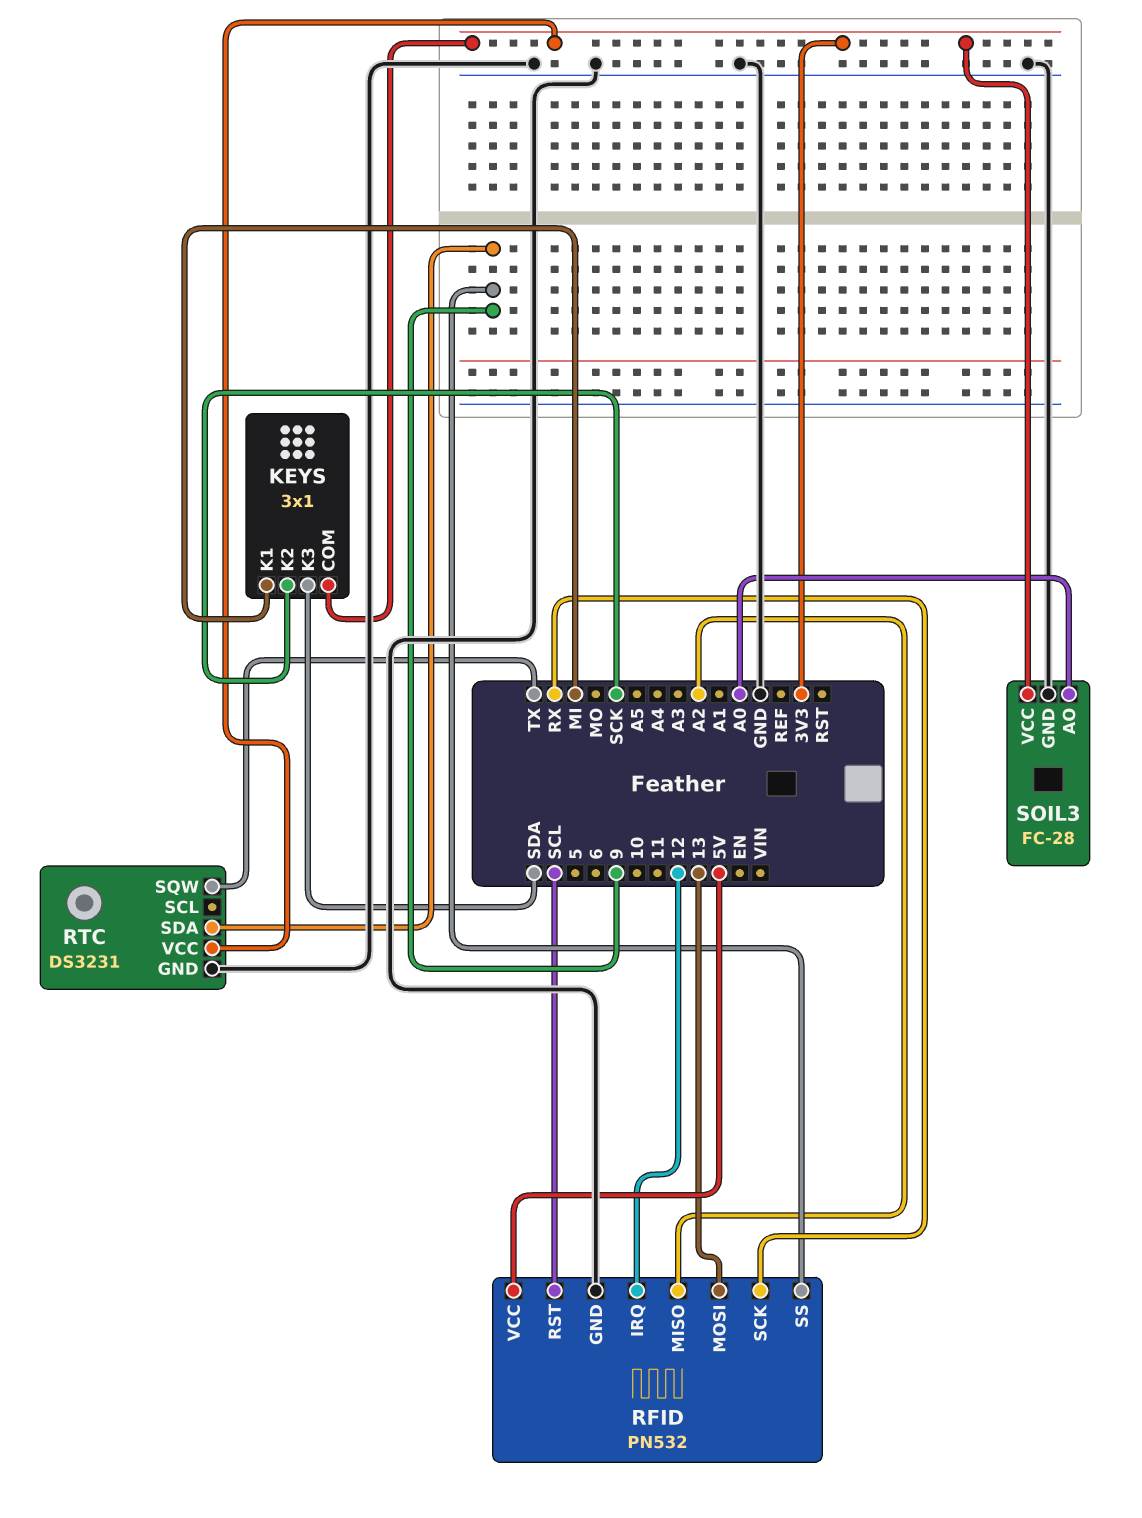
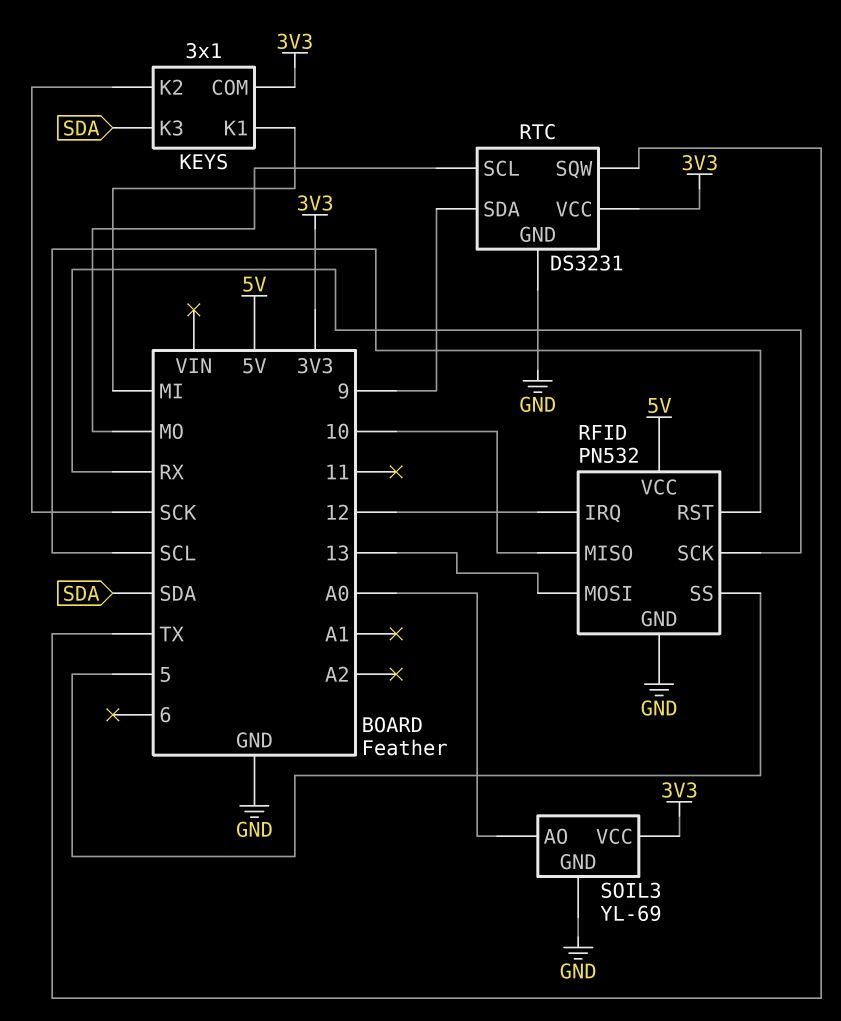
RFID pin MISO: A2 -> 10
RFID pin SS: 9 -> 5
RTC pin SCL: none -> MO
SOIL3: FC-28 -> YL-69

